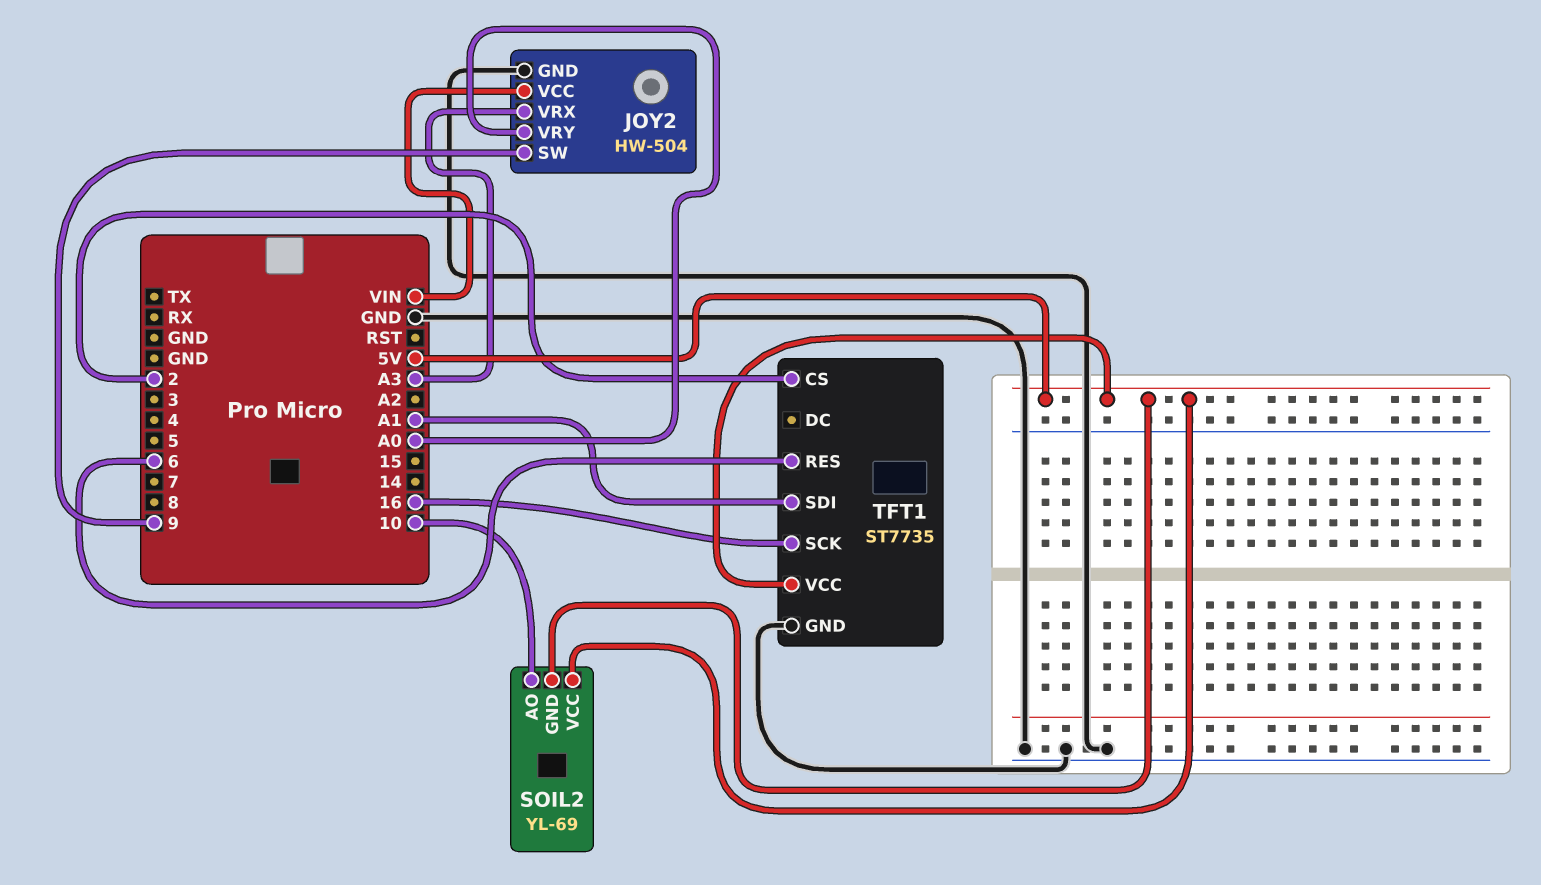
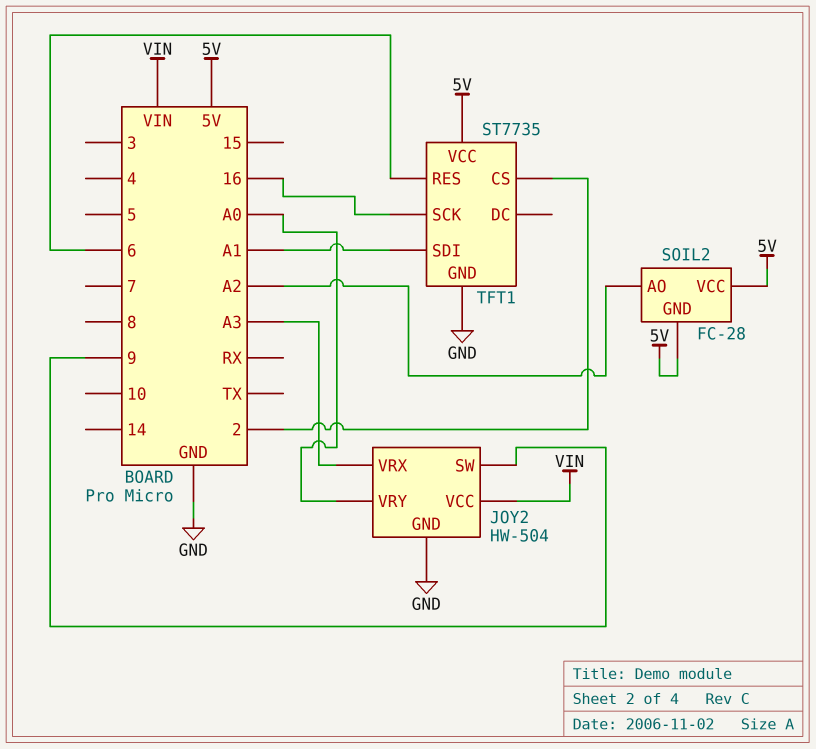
SOIL2: YL-69 -> FC-28
SOIL2 pin AO: 10 -> A2

